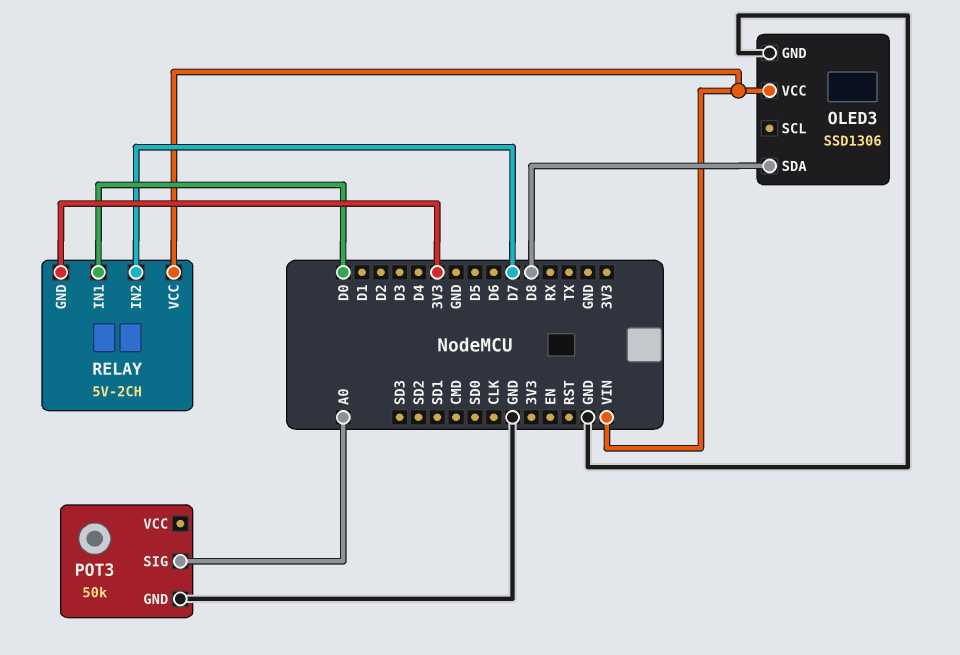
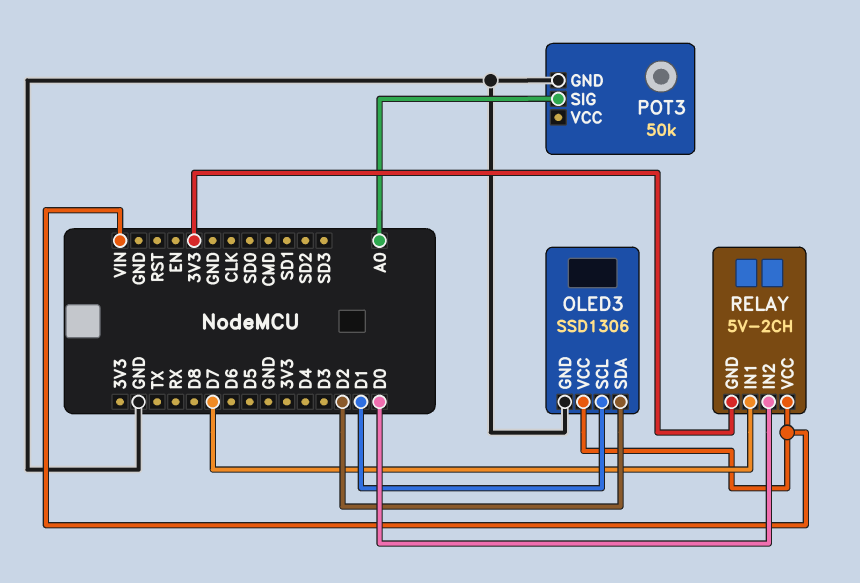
OLED3 pin SCL: none -> D1
OLED3 pin SDA: D8 -> D2
RELAY pin IN1: D0 -> D7
RELAY pin IN2: D7 -> D0

